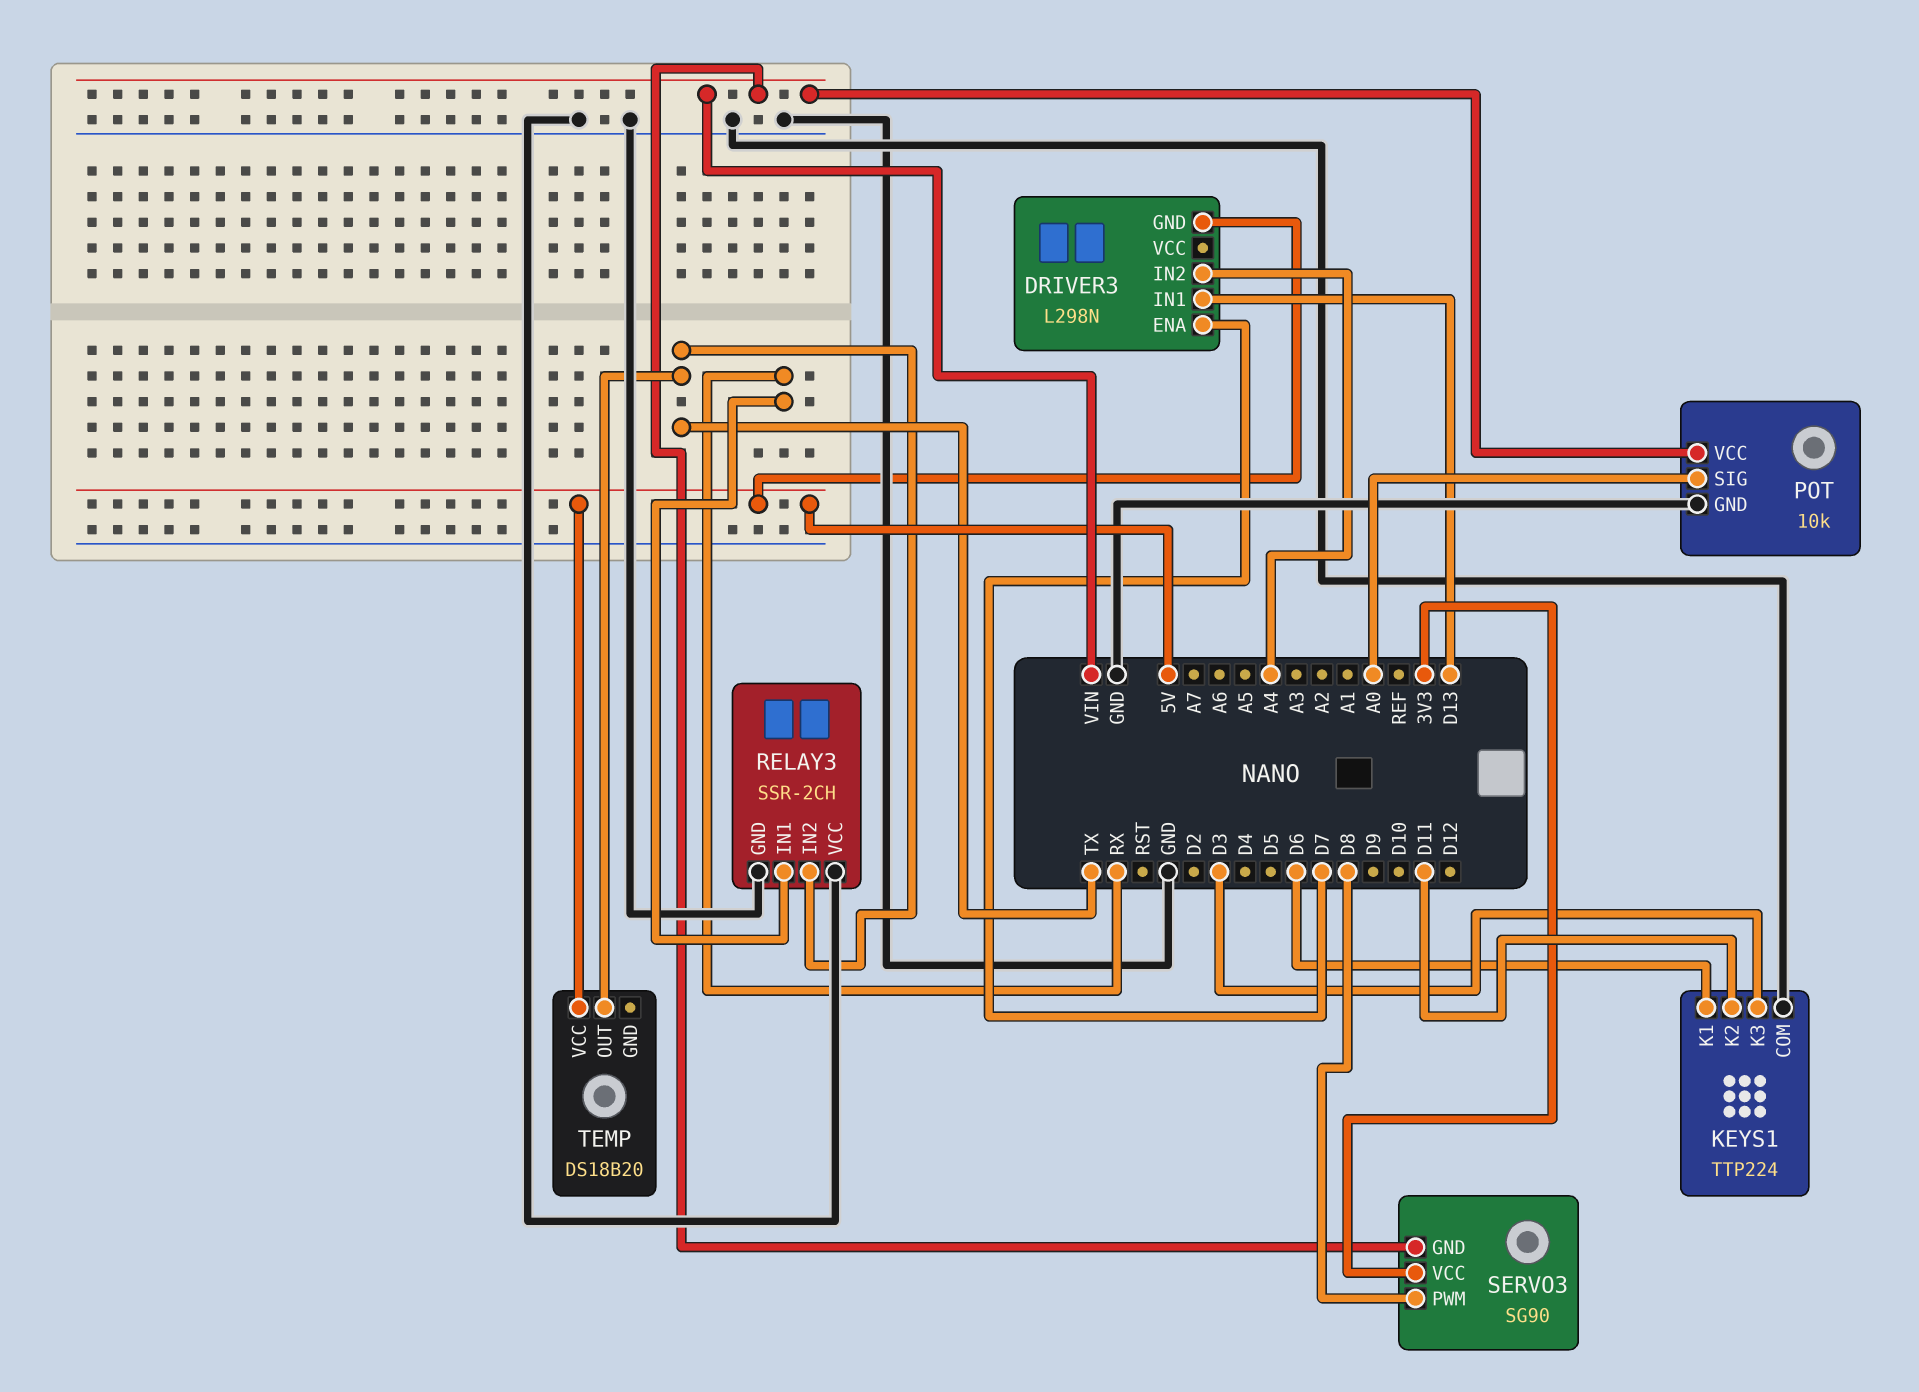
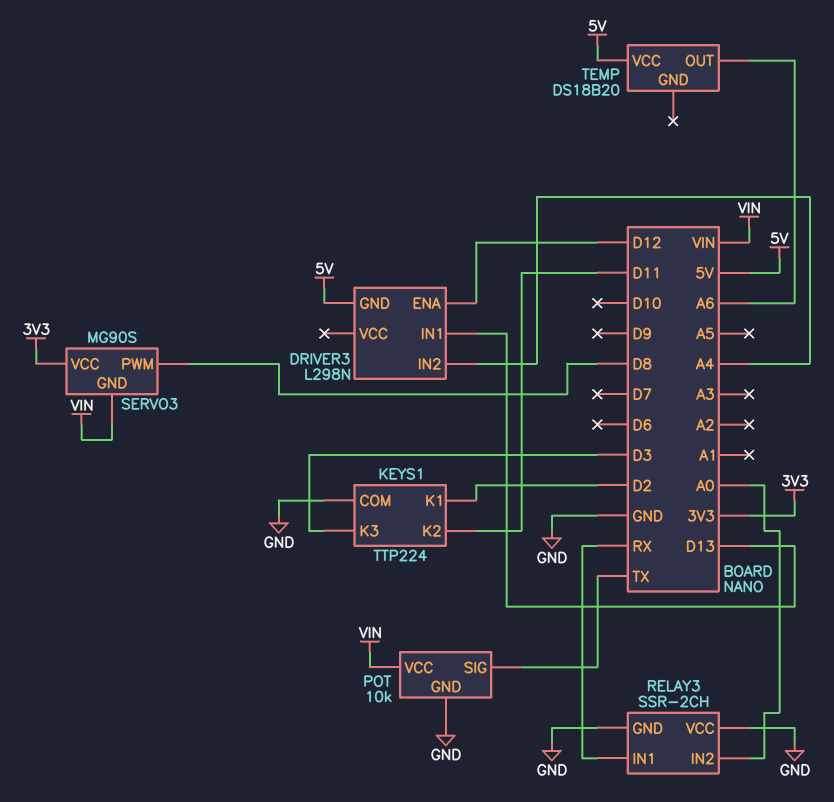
DRIVER3 pin ENA: D7 -> D12
KEYS1 pin K1: D6 -> D2
POT pin SIG: A0 -> TX
RELAY3 pin IN2: TX -> A0
SERVO3: SG90 -> MG90S
TEMP pin OUT: TX -> A6

